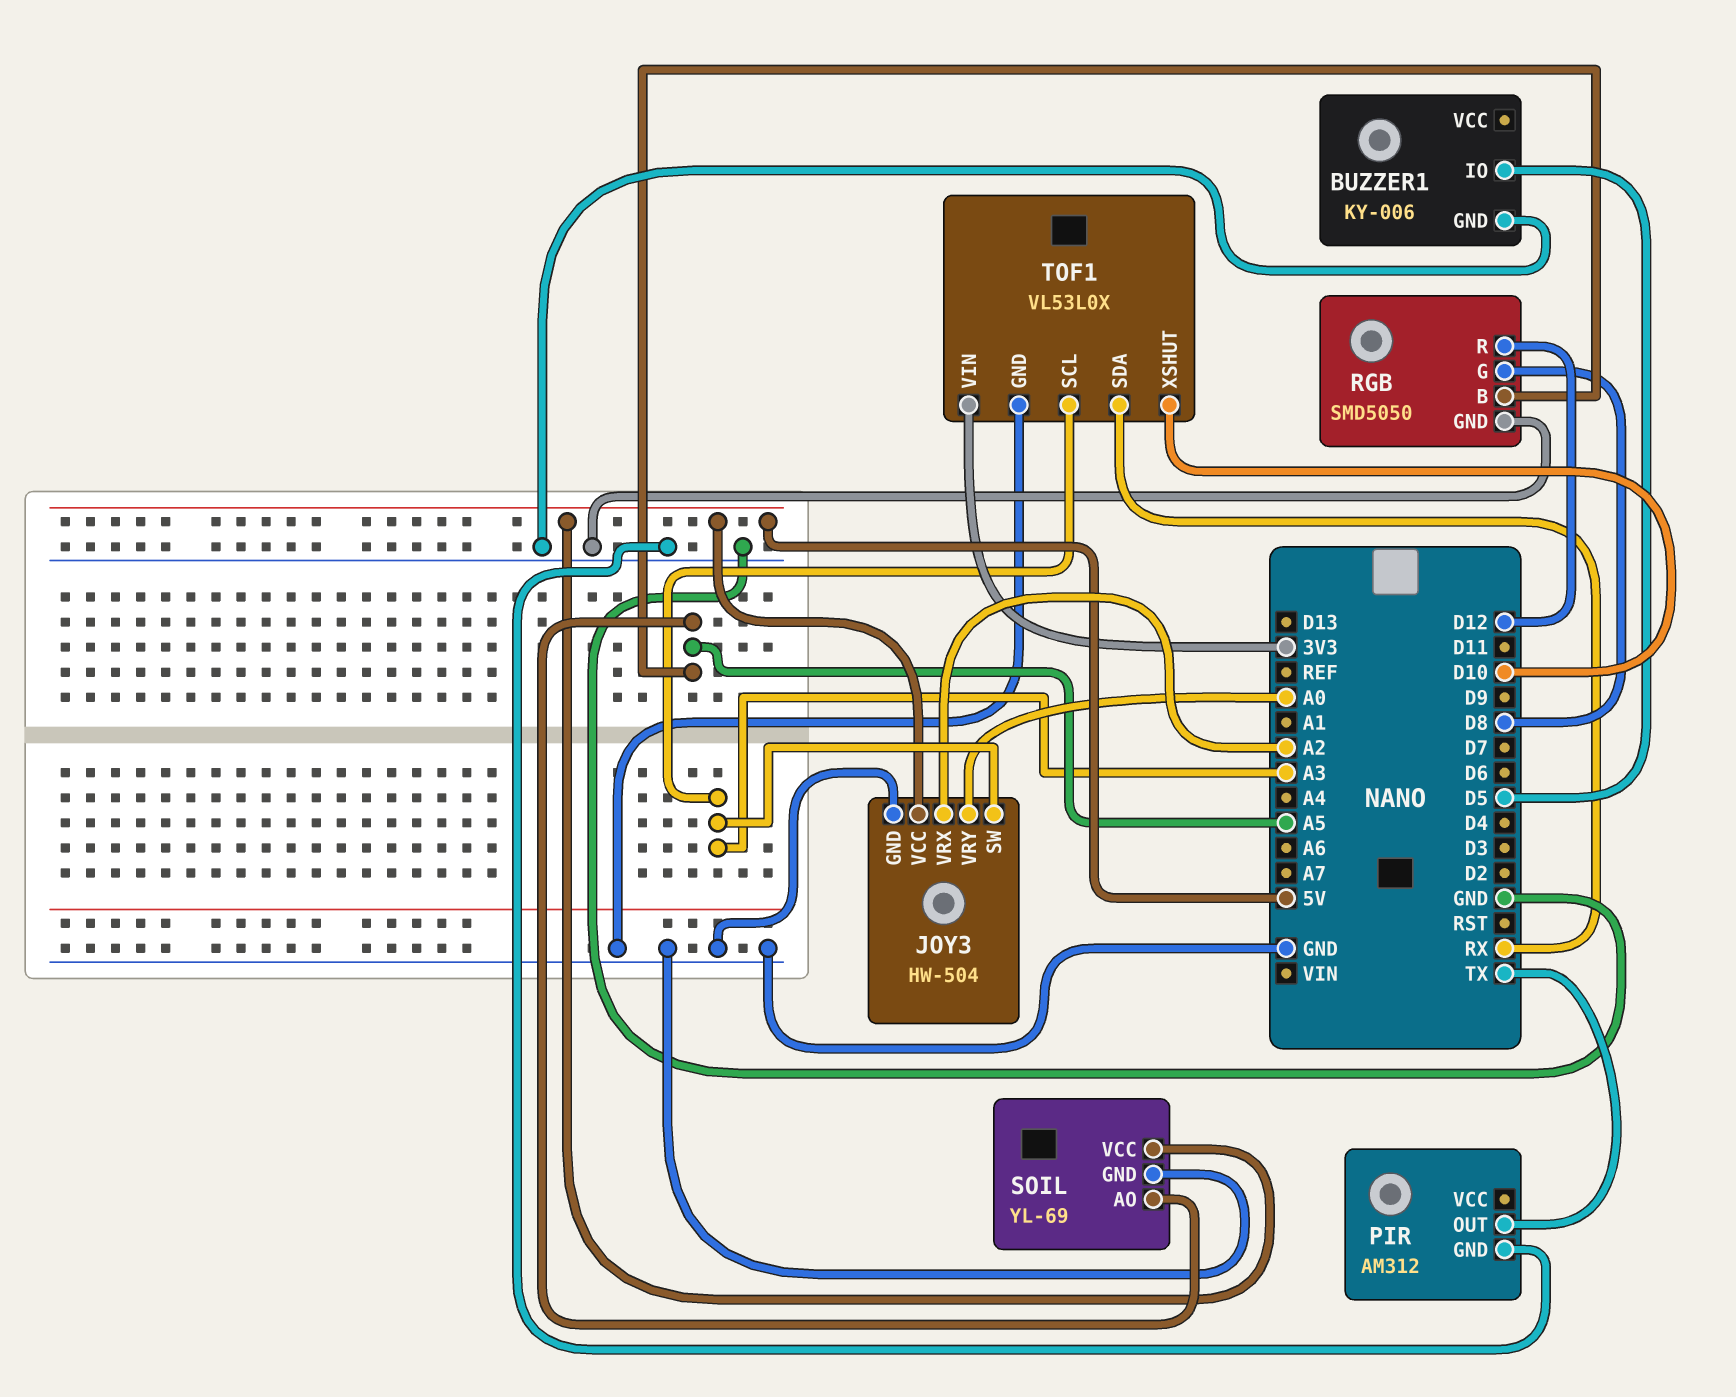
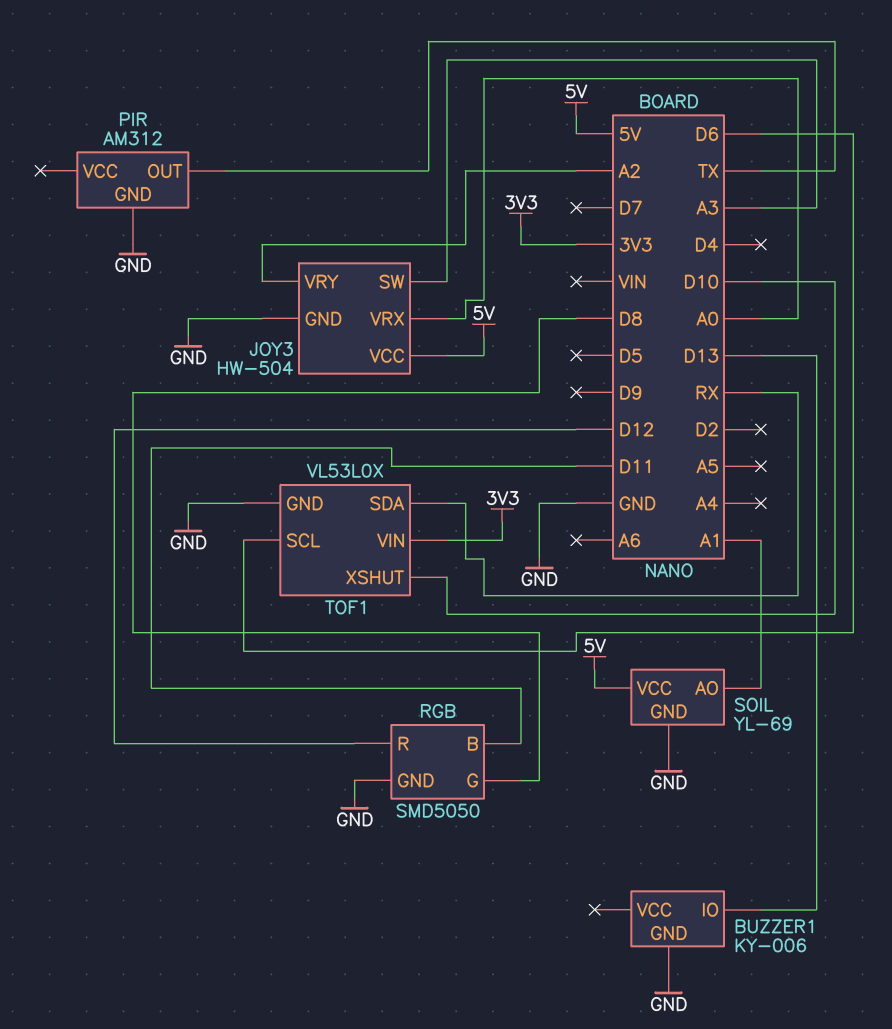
BUZZER1 pin IO: D5 -> D13
JOY3 pin VRX: A2 -> A0
JOY3 pin VRY: A0 -> A2
RGB pin B: A5 -> D11
SOIL pin AO: A5 -> A1
TOF1 pin SCL: A3 -> D6

